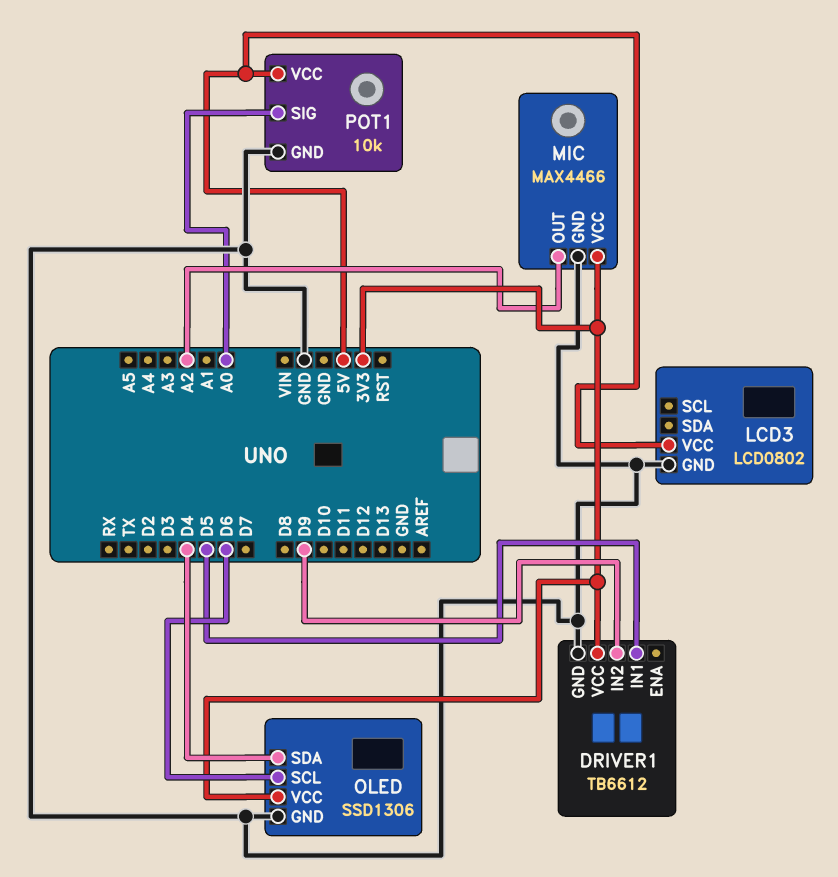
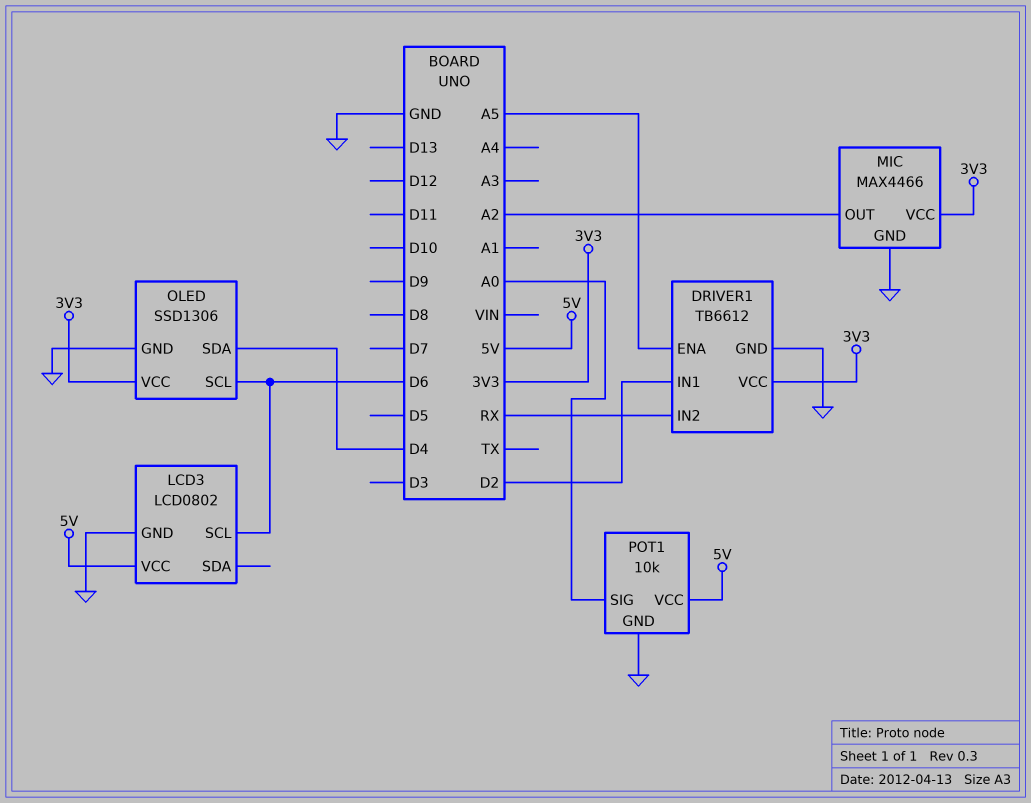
DRIVER1 pin ENA: none -> A5
DRIVER1 pin IN1: D5 -> D2
DRIVER1 pin IN2: D9 -> RX
LCD3 pin SCL: none -> D6

